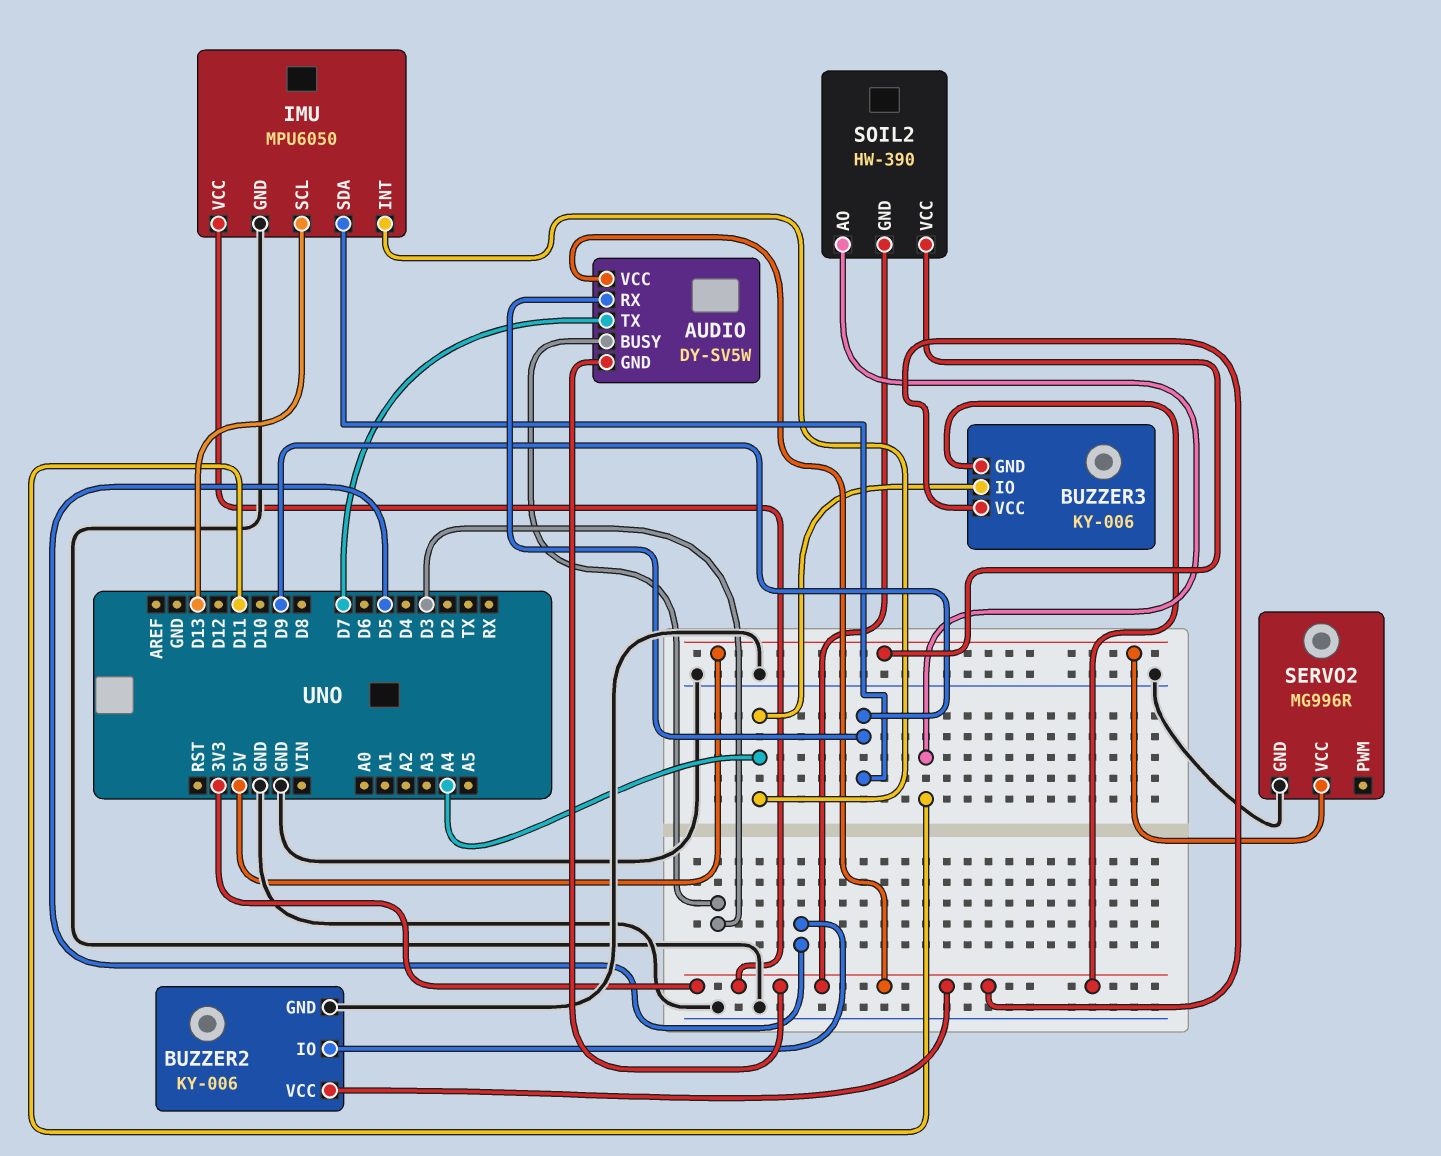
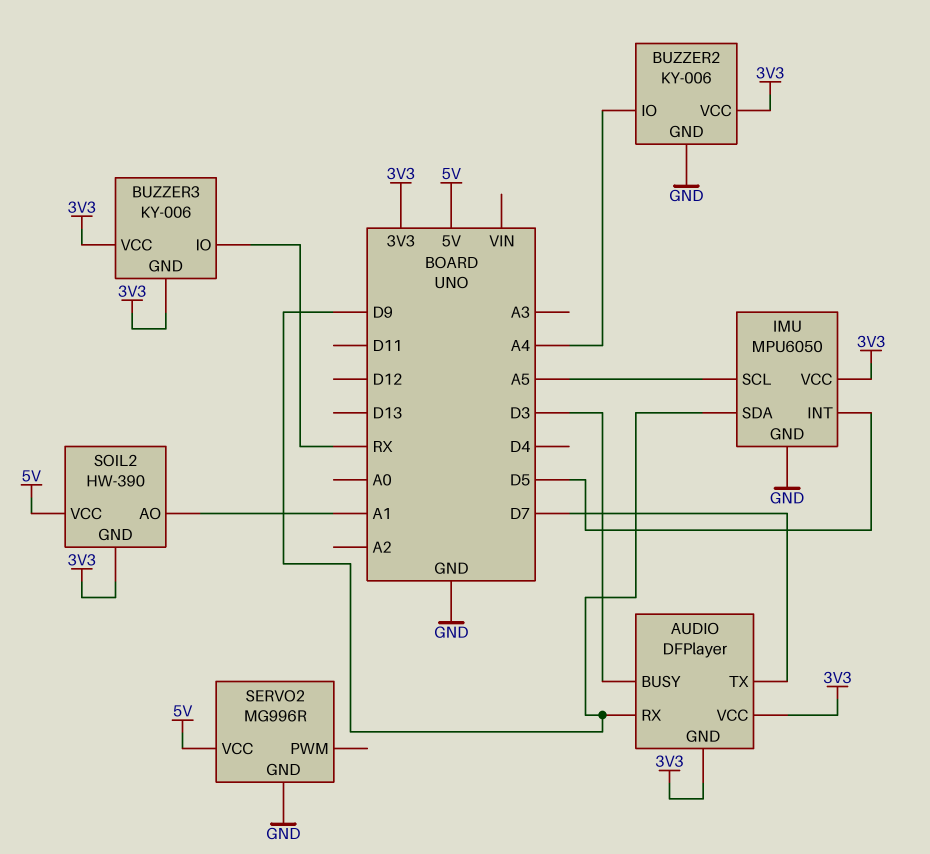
AUDIO: DY-SV5W -> DFPlayer
BUZZER2 pin IO: D5 -> A4
BUZZER3 pin IO: A4 -> RX
IMU pin INT: A4 -> D5
IMU pin SCL: D13 -> A5
SOIL2 pin AO: D11 -> A1

